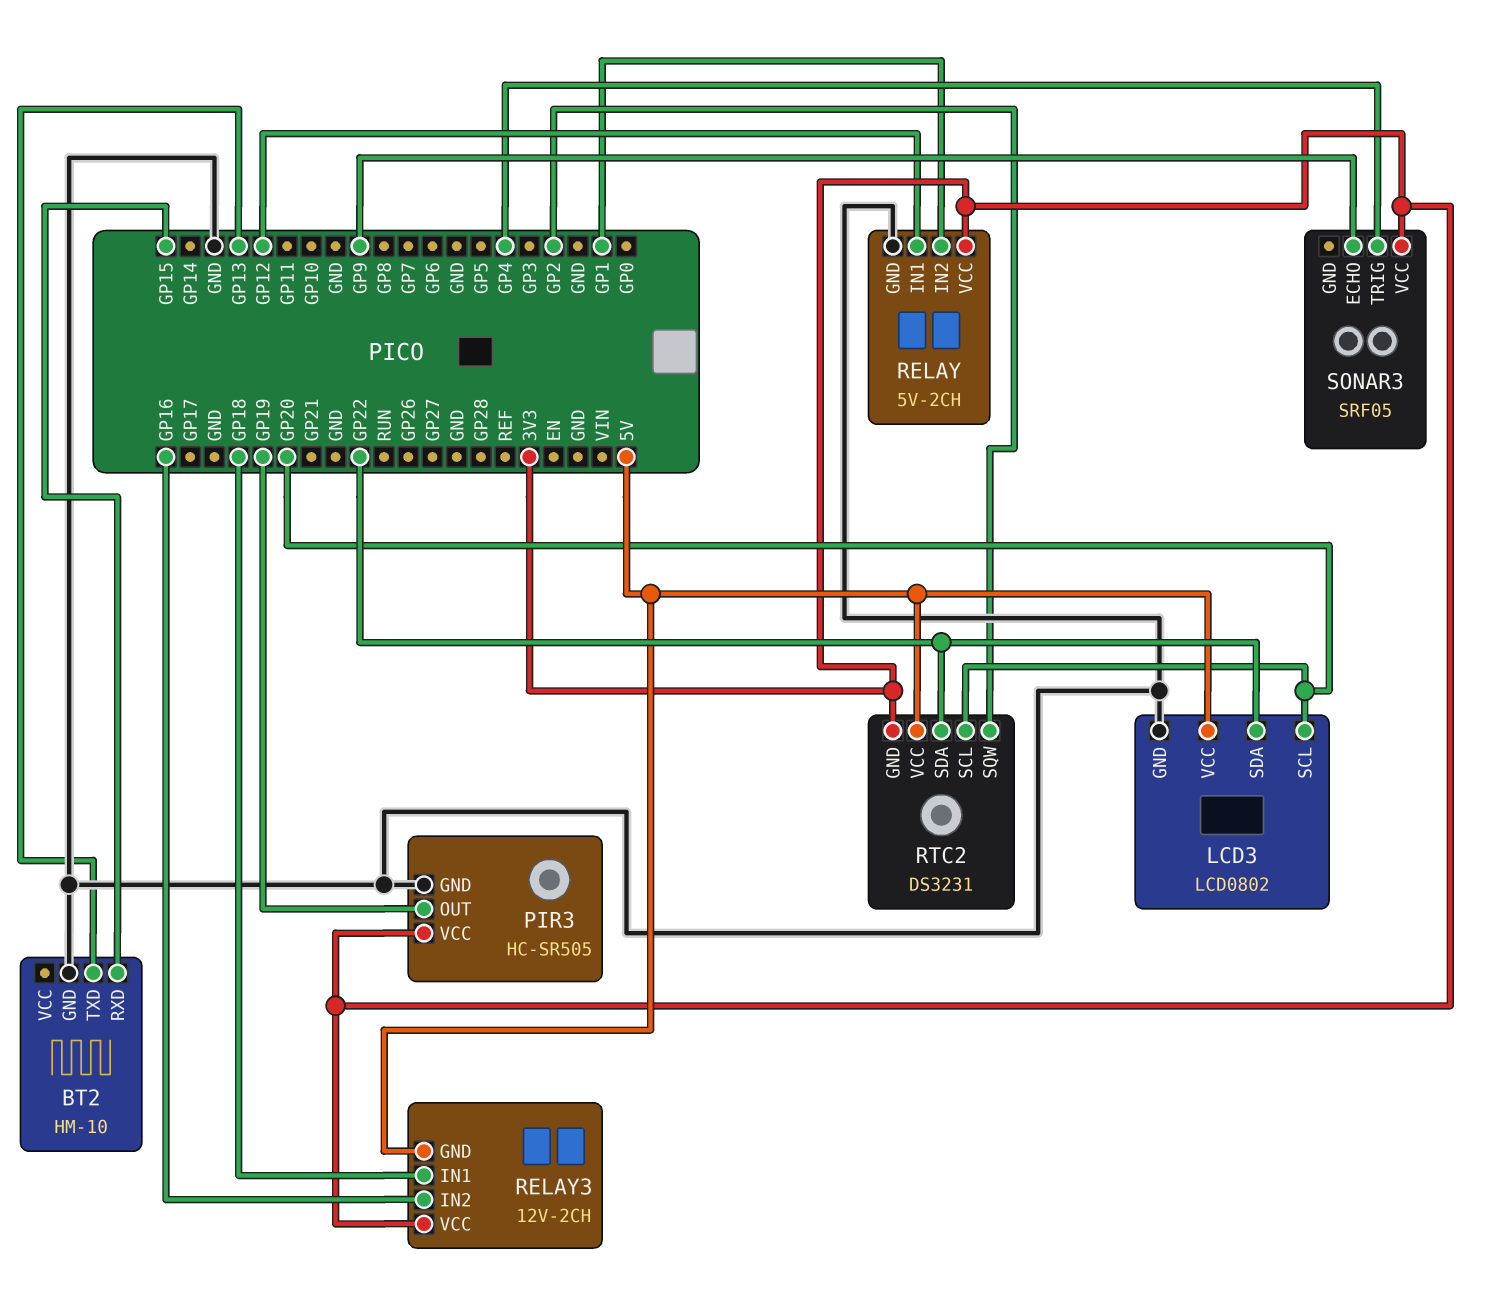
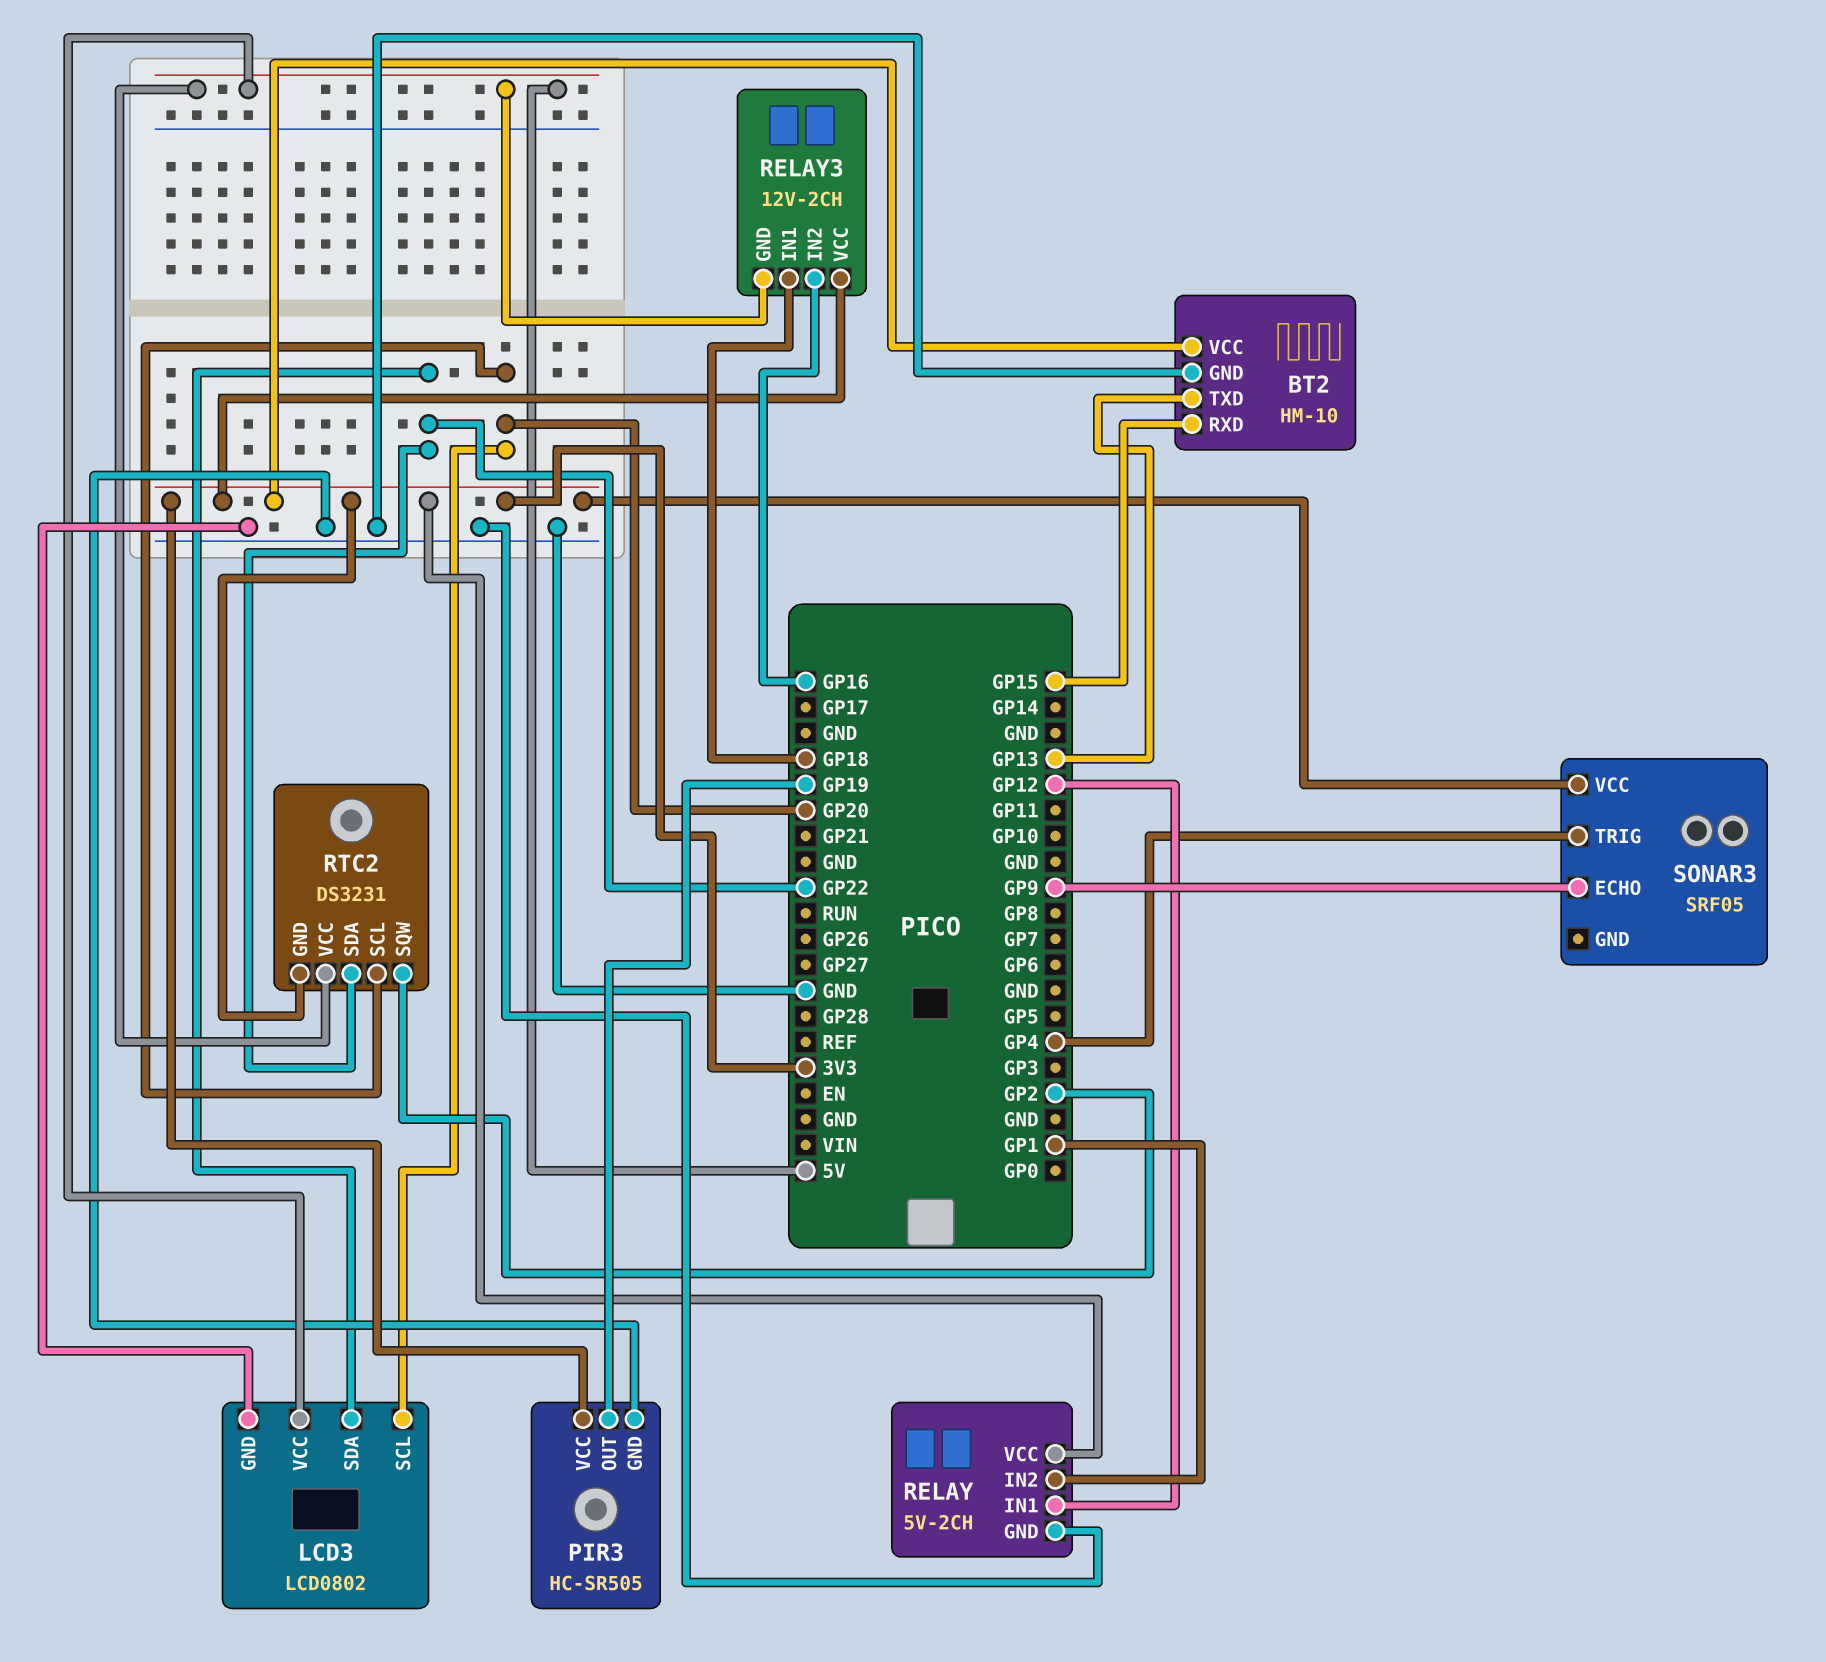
BT2 pin VCC: none -> 3V3

